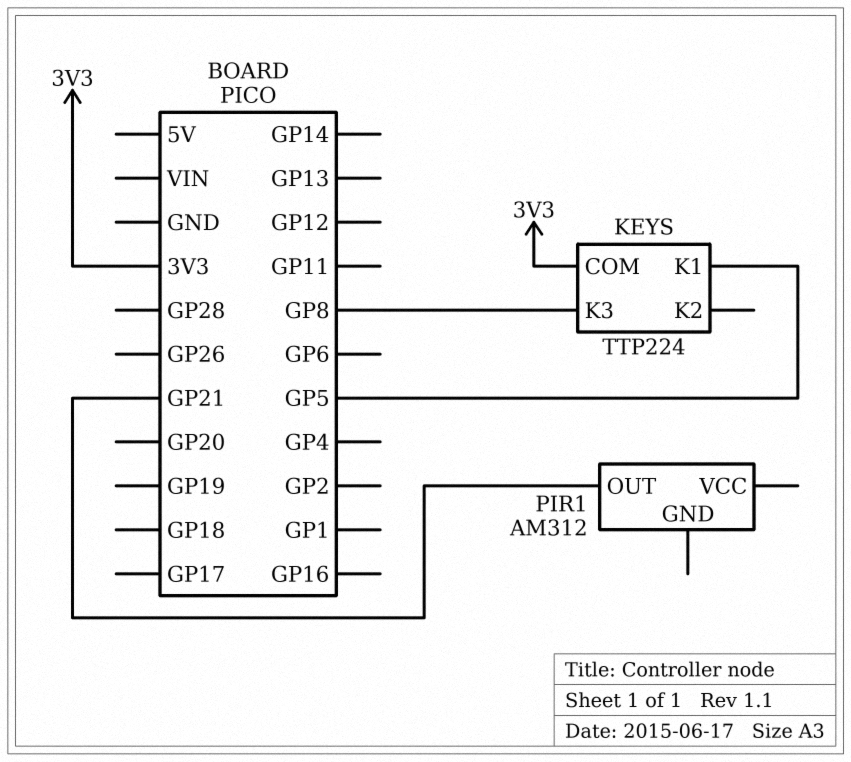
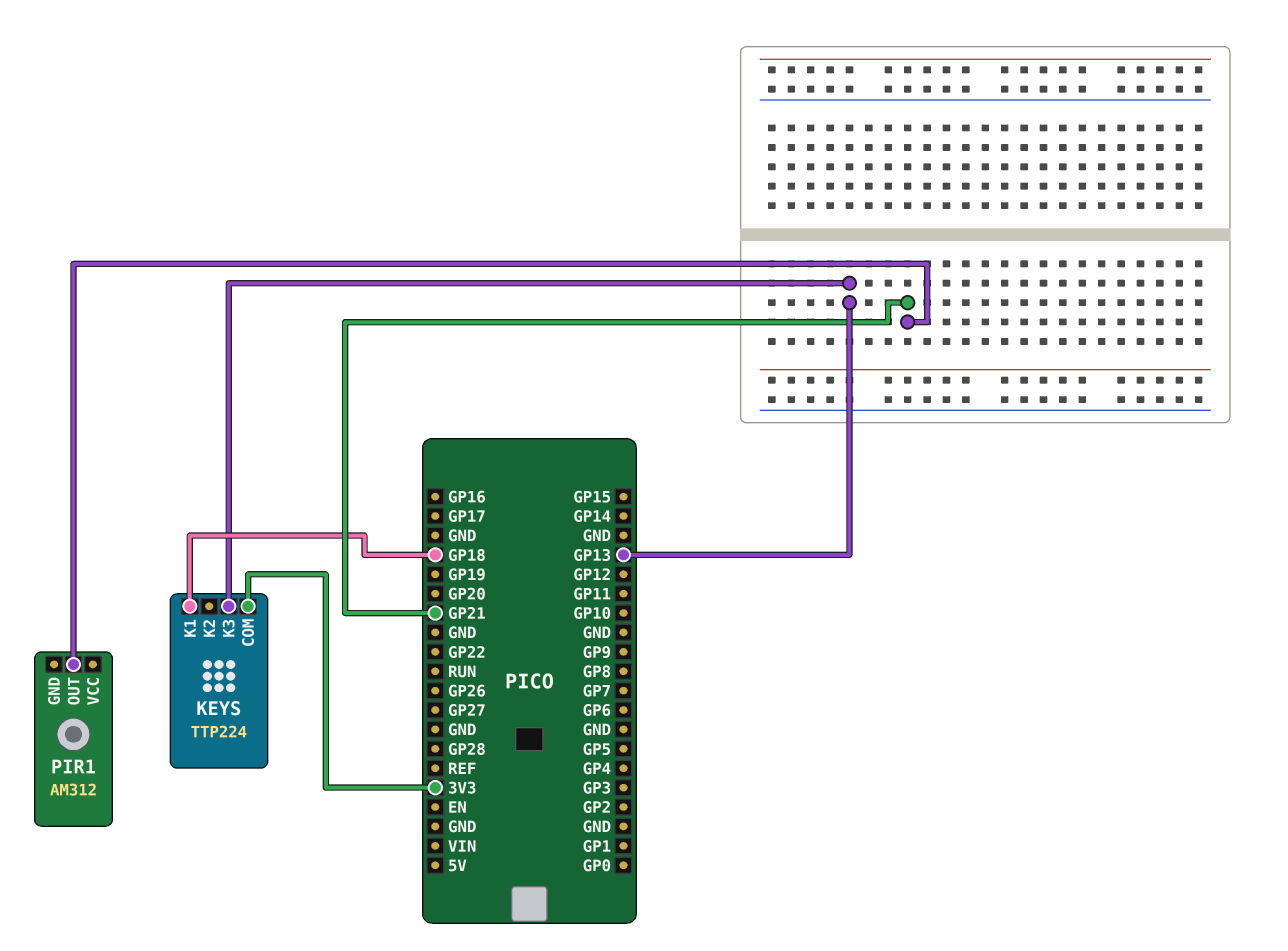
KEYS pin K1: GP5 -> GP18
KEYS pin K3: GP8 -> GP13

